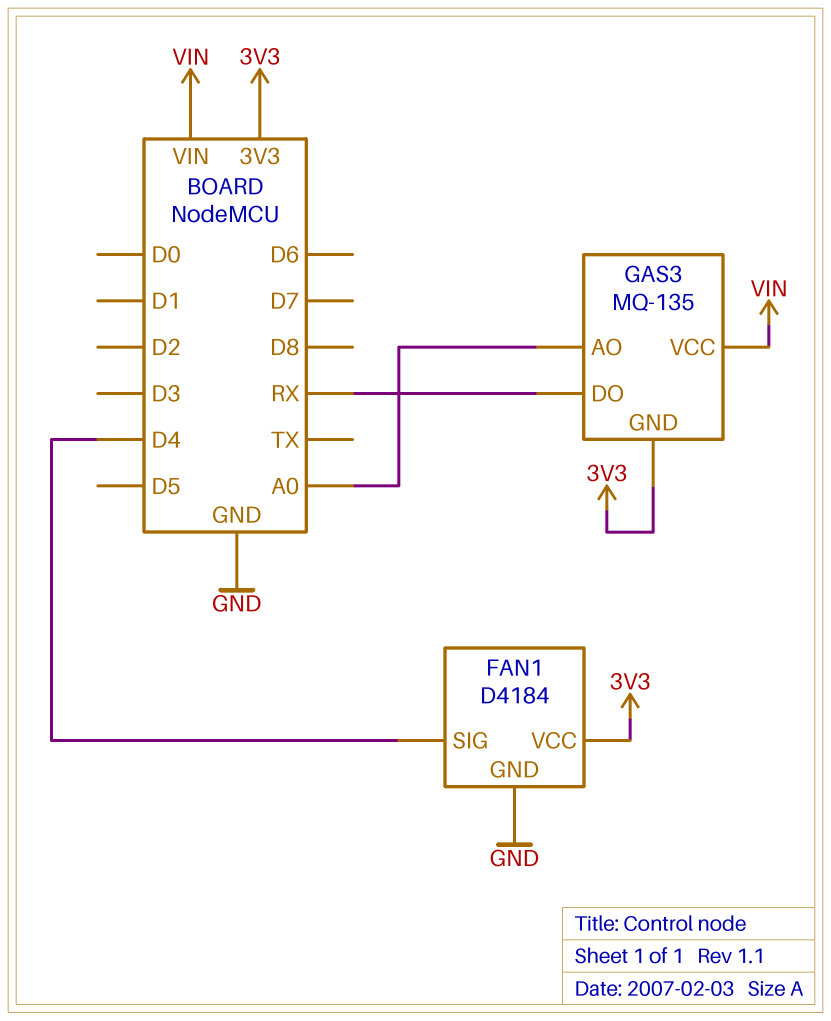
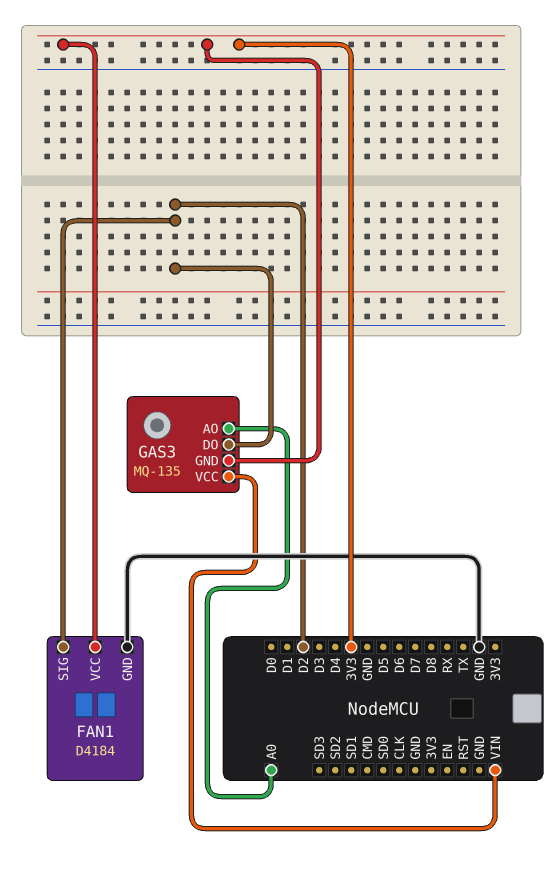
FAN1 pin SIG: D4 -> D2
GAS3 pin DO: RX -> D2

